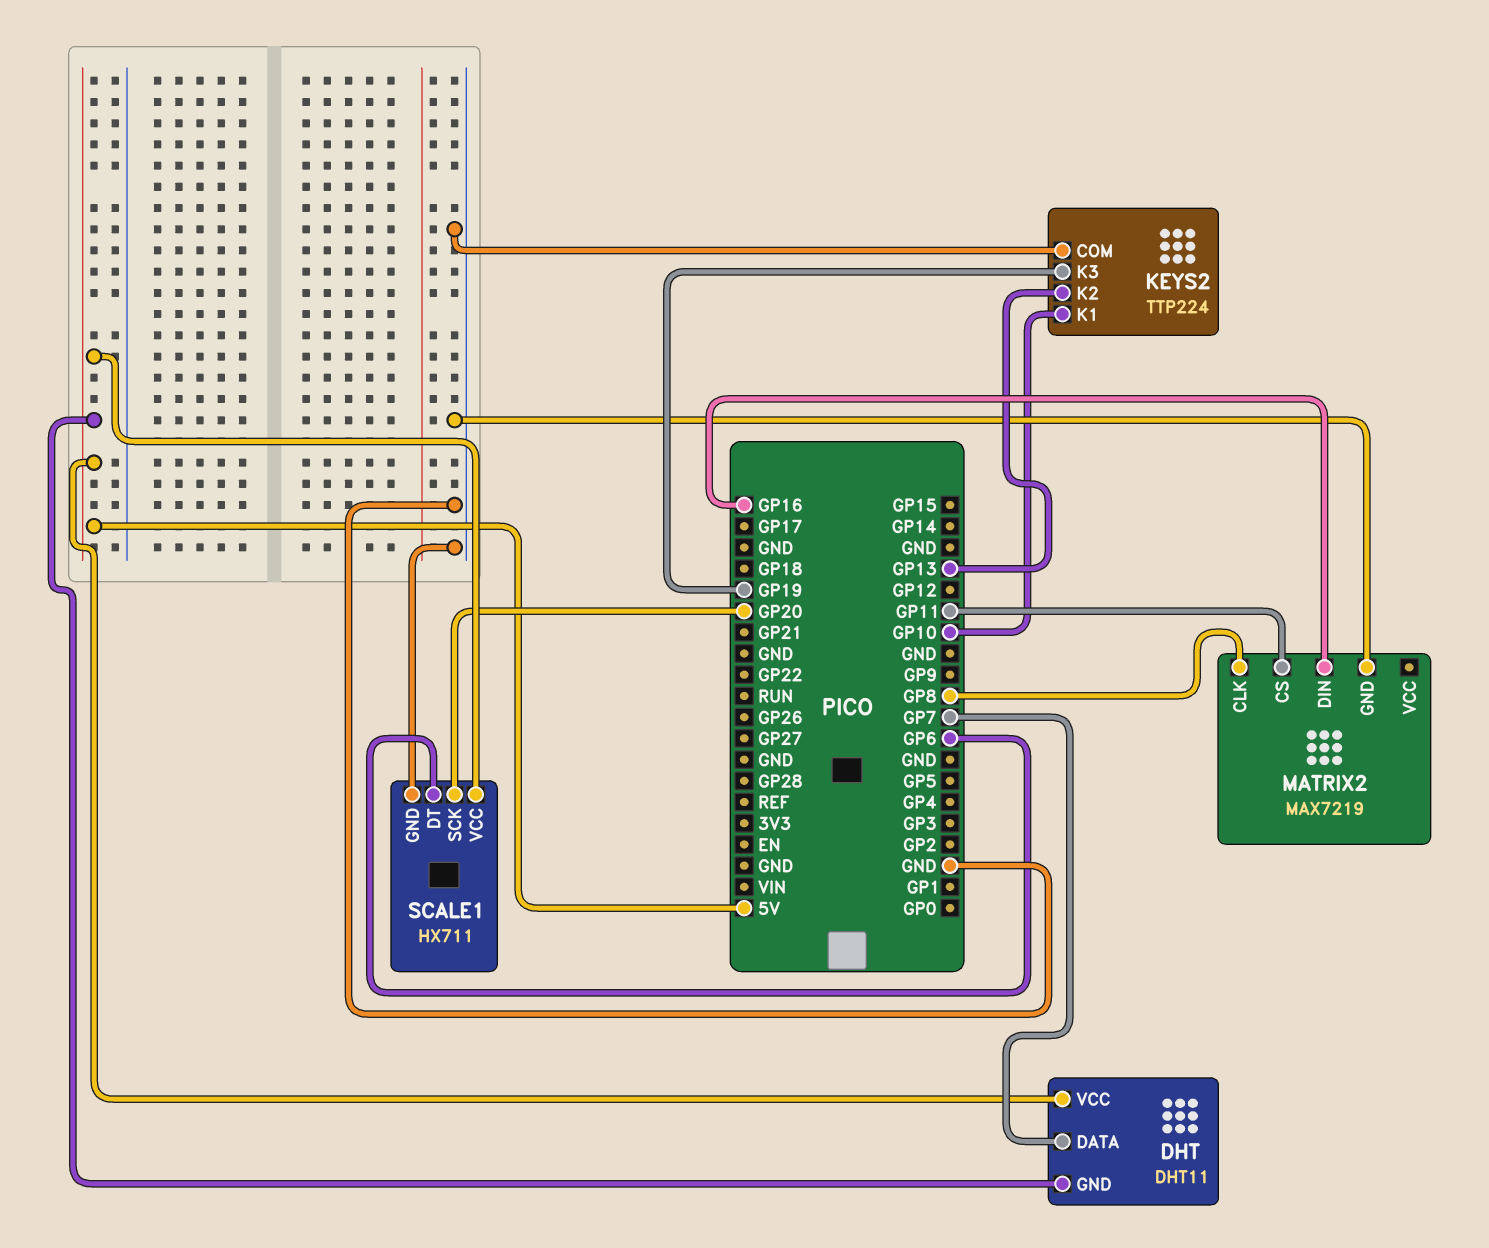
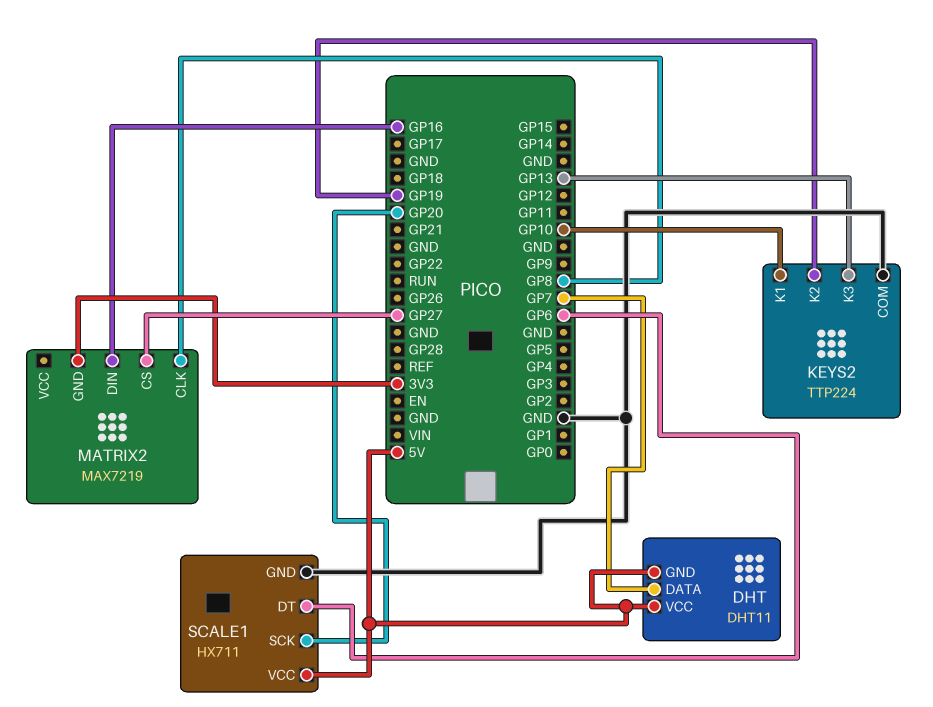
KEYS2 pin K2: GP13 -> GP19
KEYS2 pin K3: GP19 -> GP13
MATRIX2 pin CS: GP11 -> GP27
MATRIX2 pin GND: GND -> 3V3

